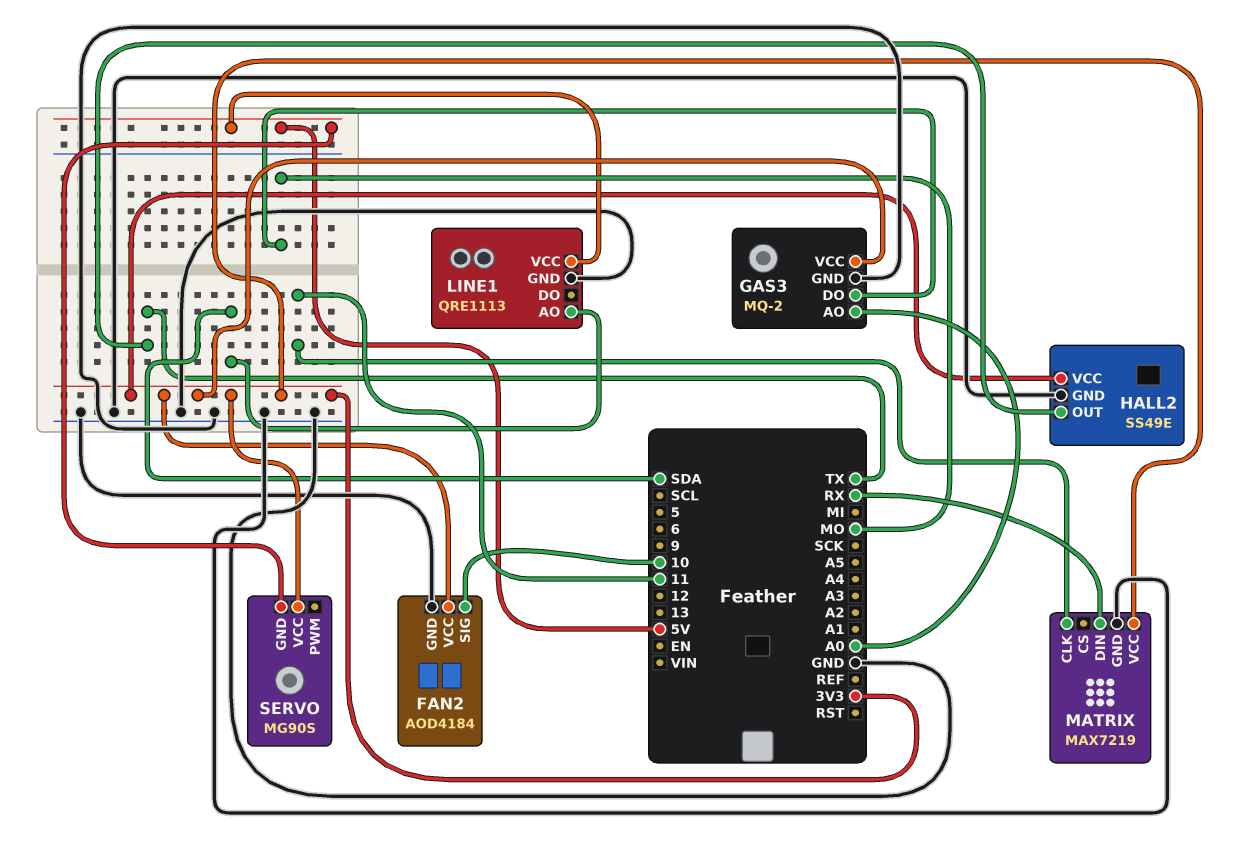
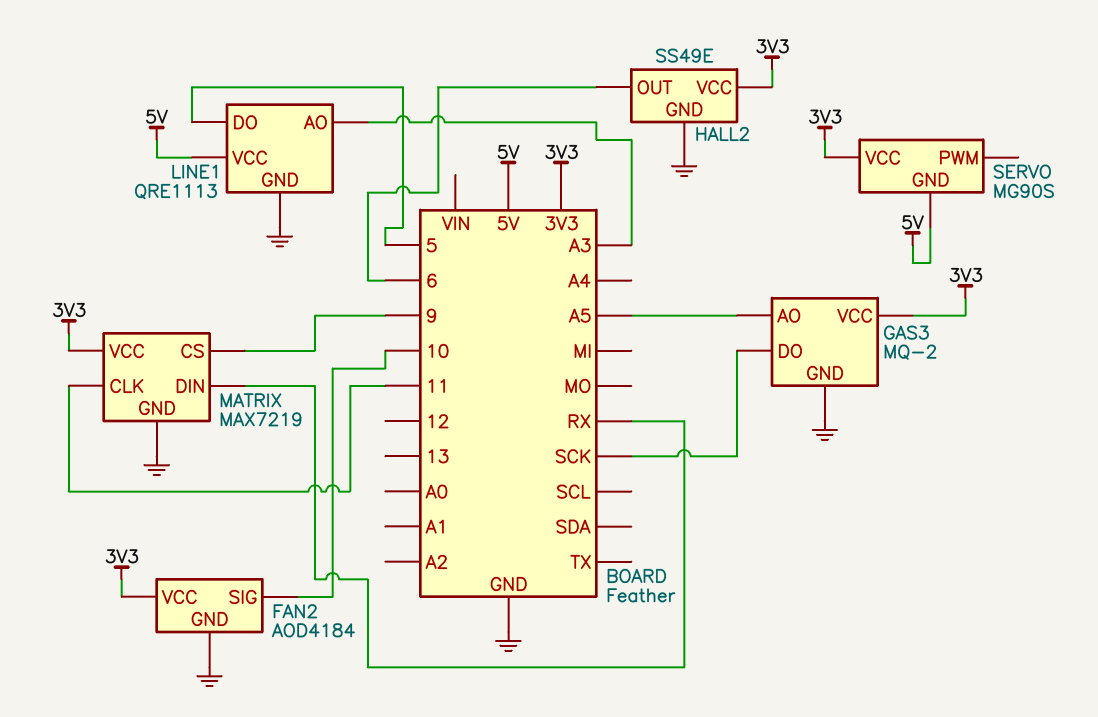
GAS3 pin AO: A0 -> A5
GAS3 pin DO: MO -> SCK
HALL2 pin OUT: TX -> 6
LINE1 pin AO: SDA -> A3
LINE1 pin DO: none -> 5
MATRIX pin CS: none -> 9

